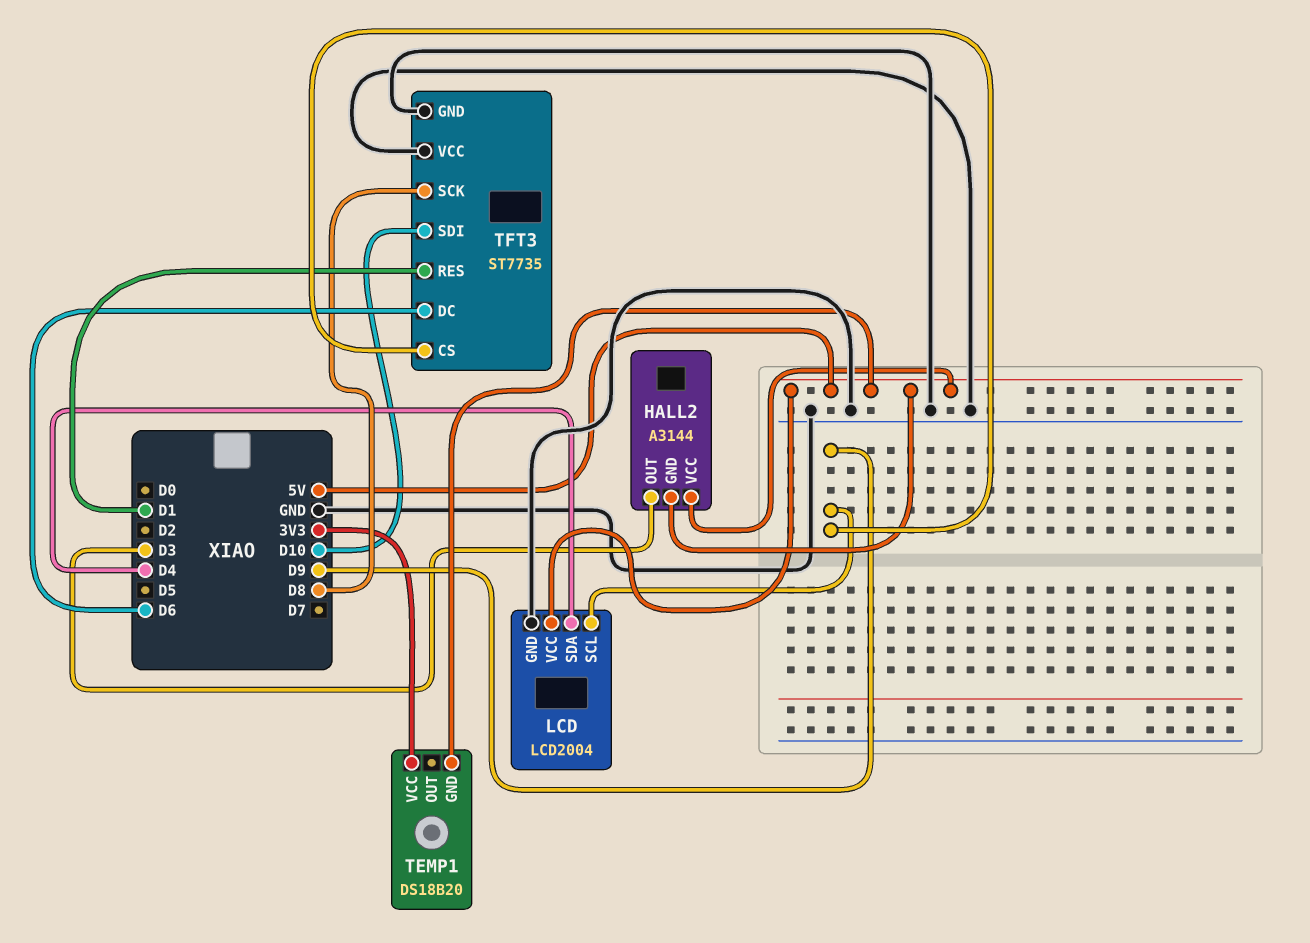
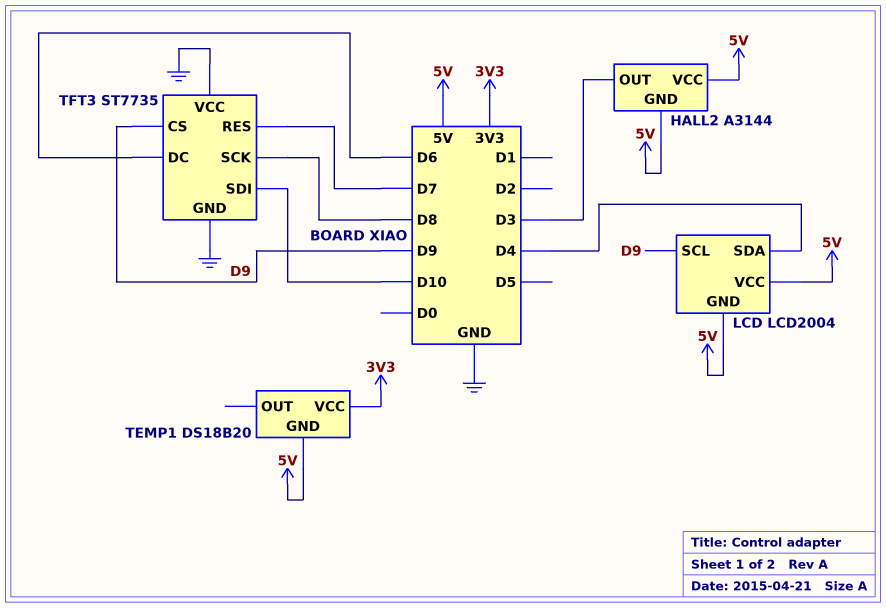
LCD pin GND: GND -> 5V
TFT3 pin RES: D1 -> D7

